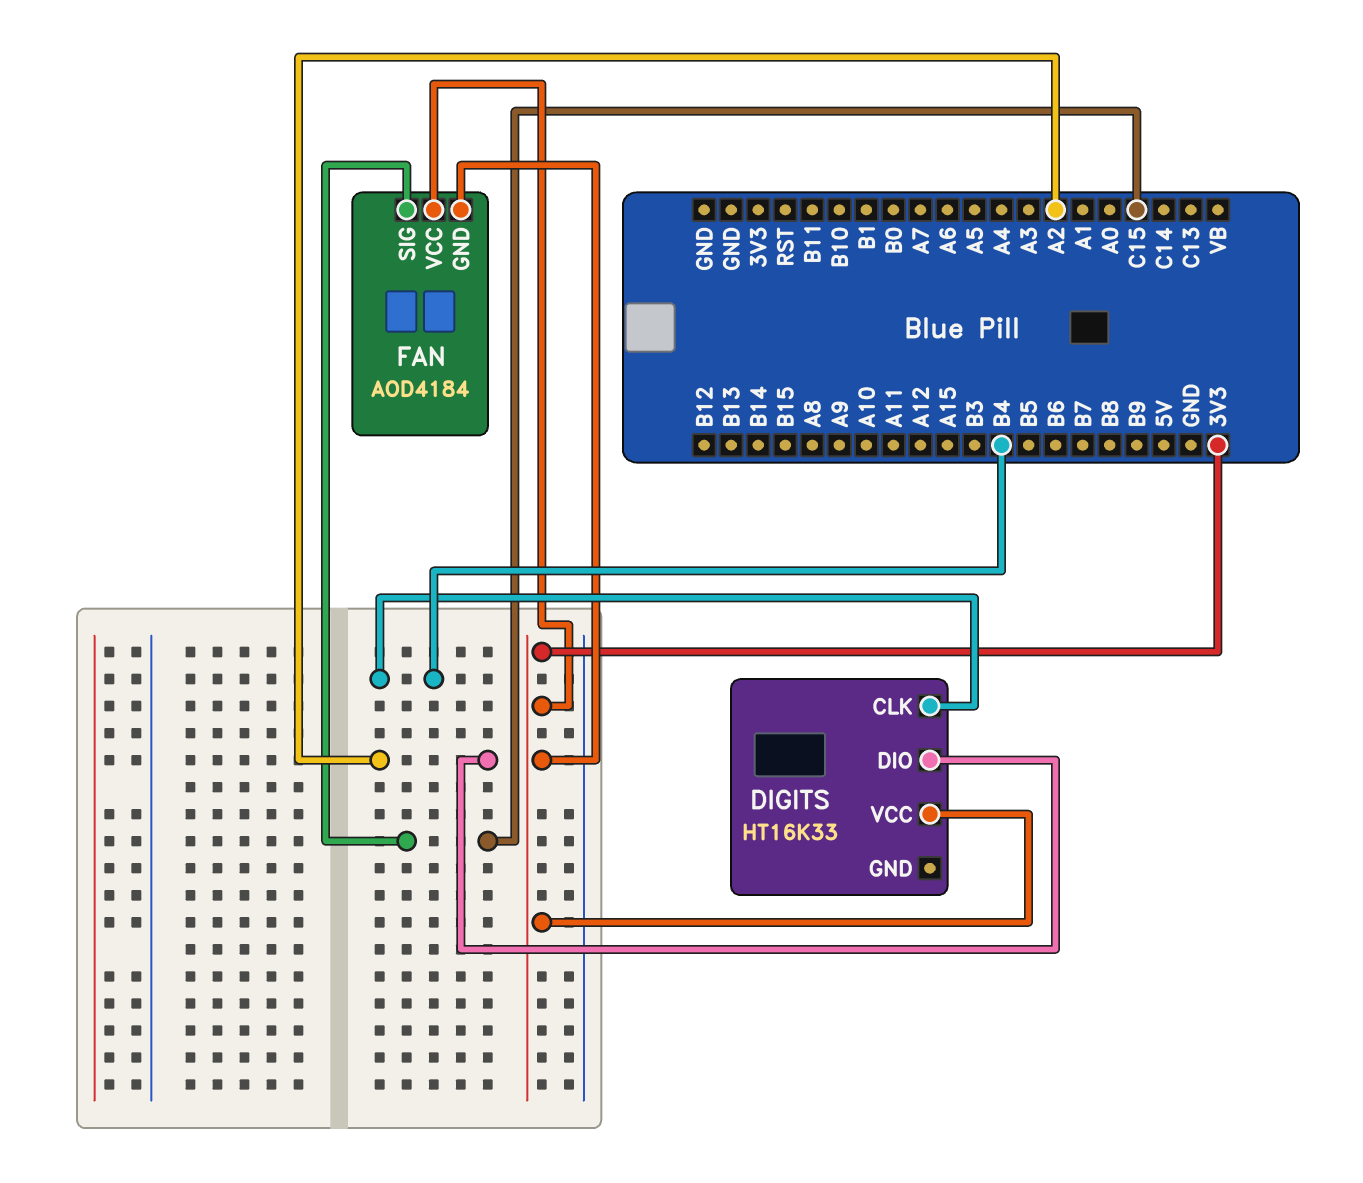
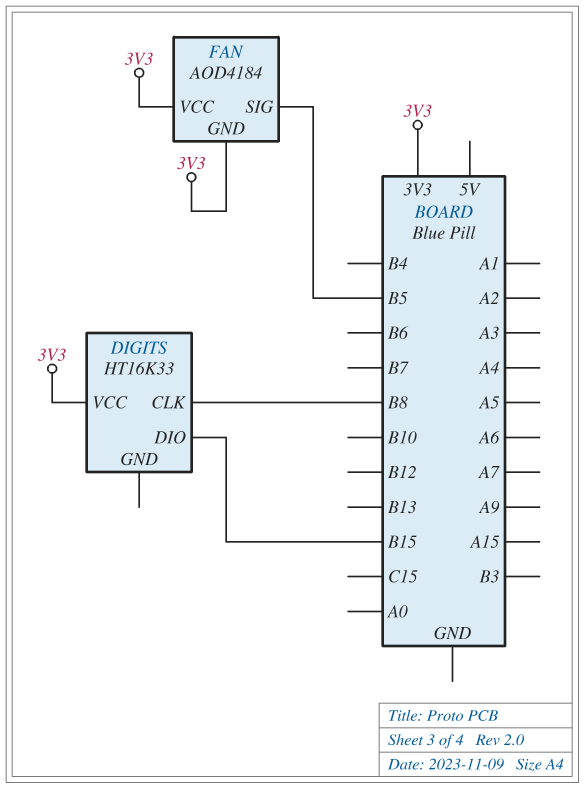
DIGITS pin CLK: B4 -> B8
DIGITS pin DIO: A2 -> B15
FAN pin SIG: C15 -> B5

